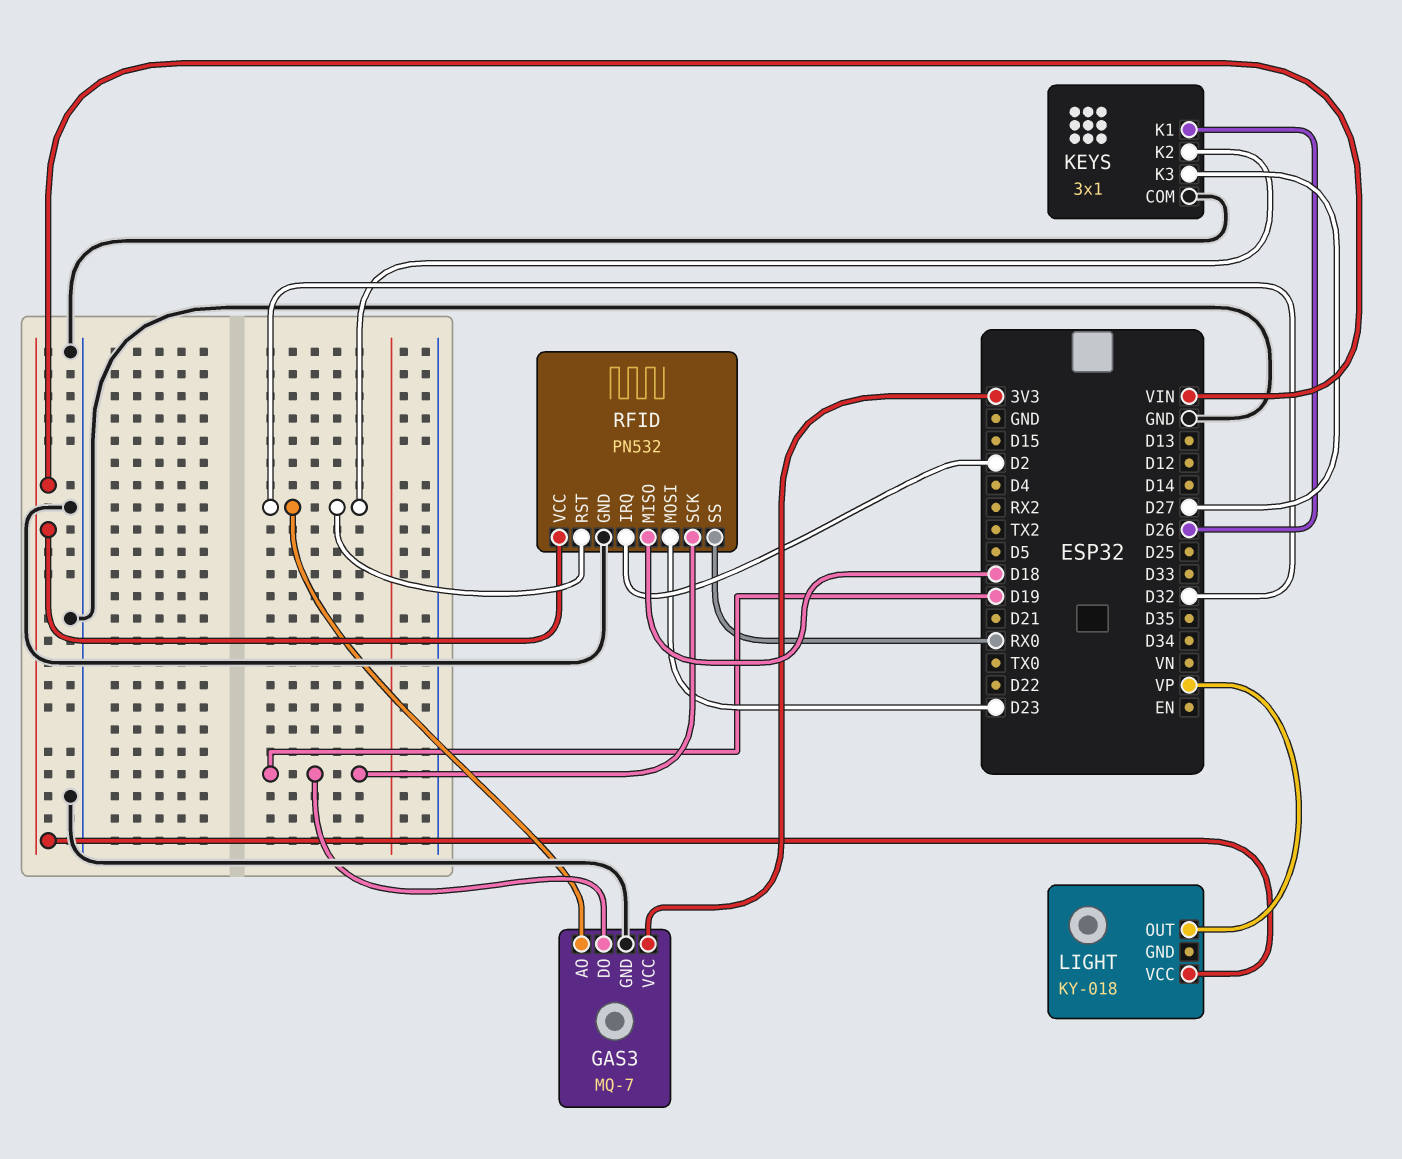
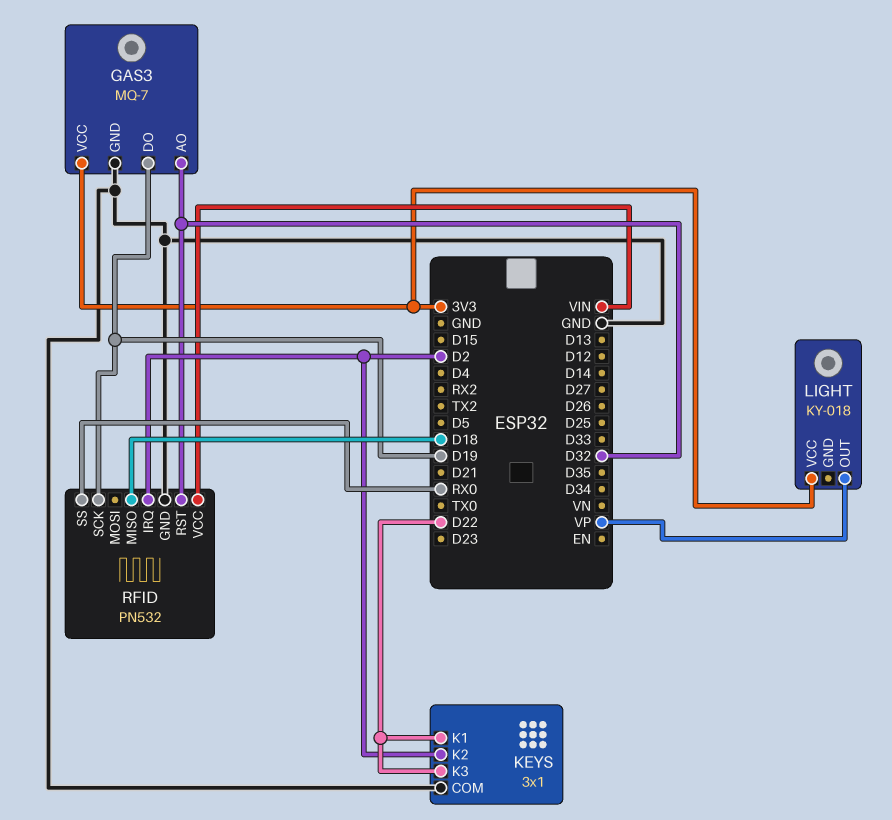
KEYS pin K1: D26 -> D22
KEYS pin K2: D32 -> D2
KEYS pin K3: D27 -> D22
LIGHT pin VCC: VIN -> 3V3
RFID pin MOSI: D23 -> none

